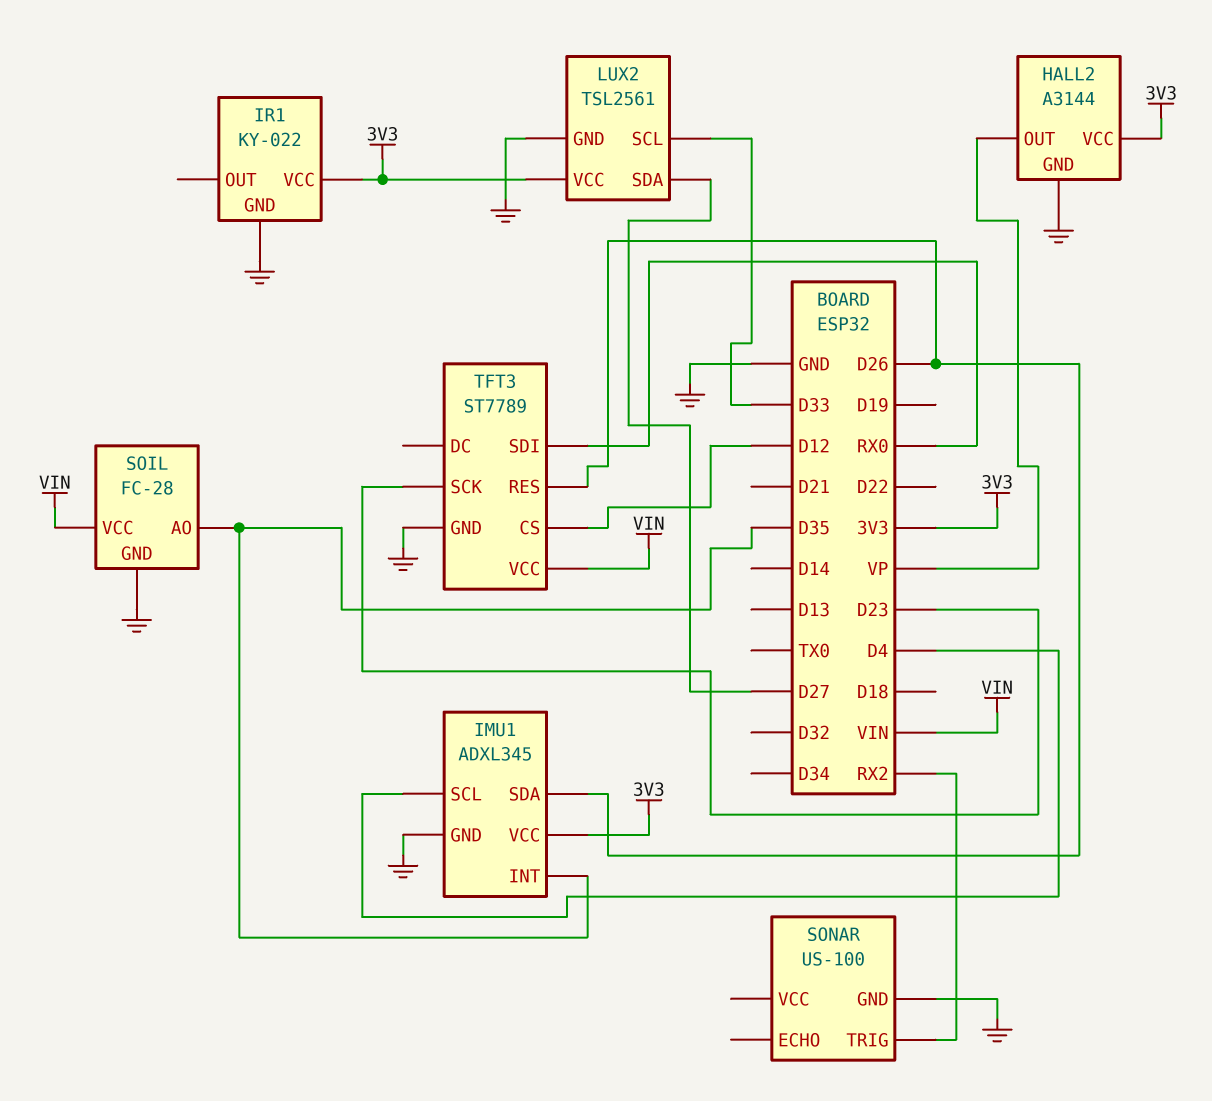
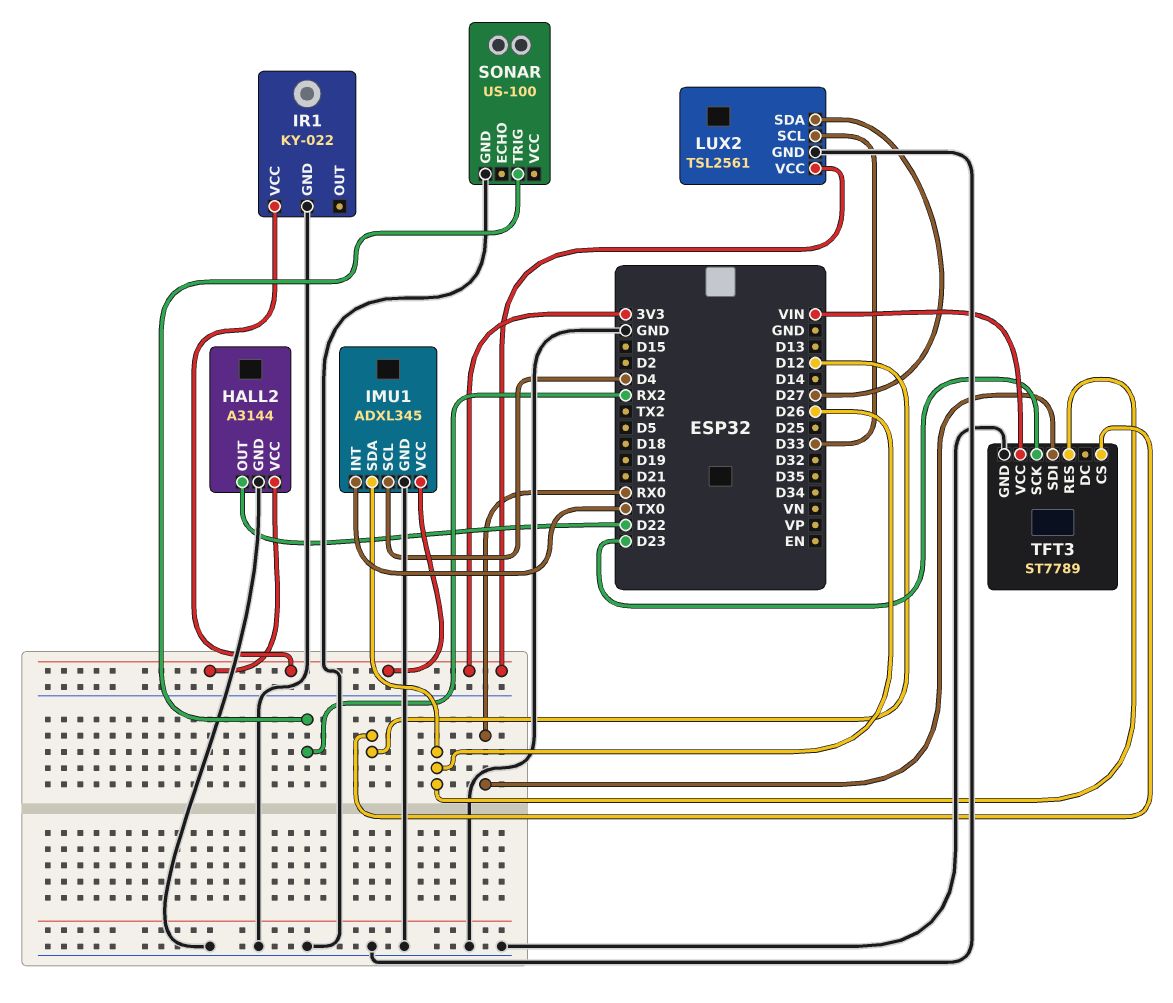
HALL2 pin OUT: VP -> D22
IMU1 pin INT: D35 -> TX0
SOIL: FC-28 -> none
SOIL pin AO: D35 -> none
SOIL pin GND: GND -> none
SOIL pin VCC: VIN -> none

